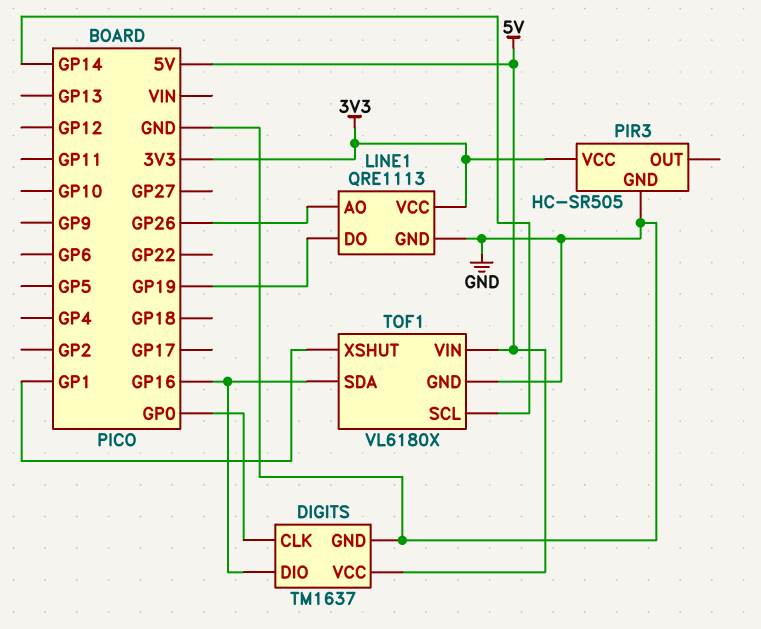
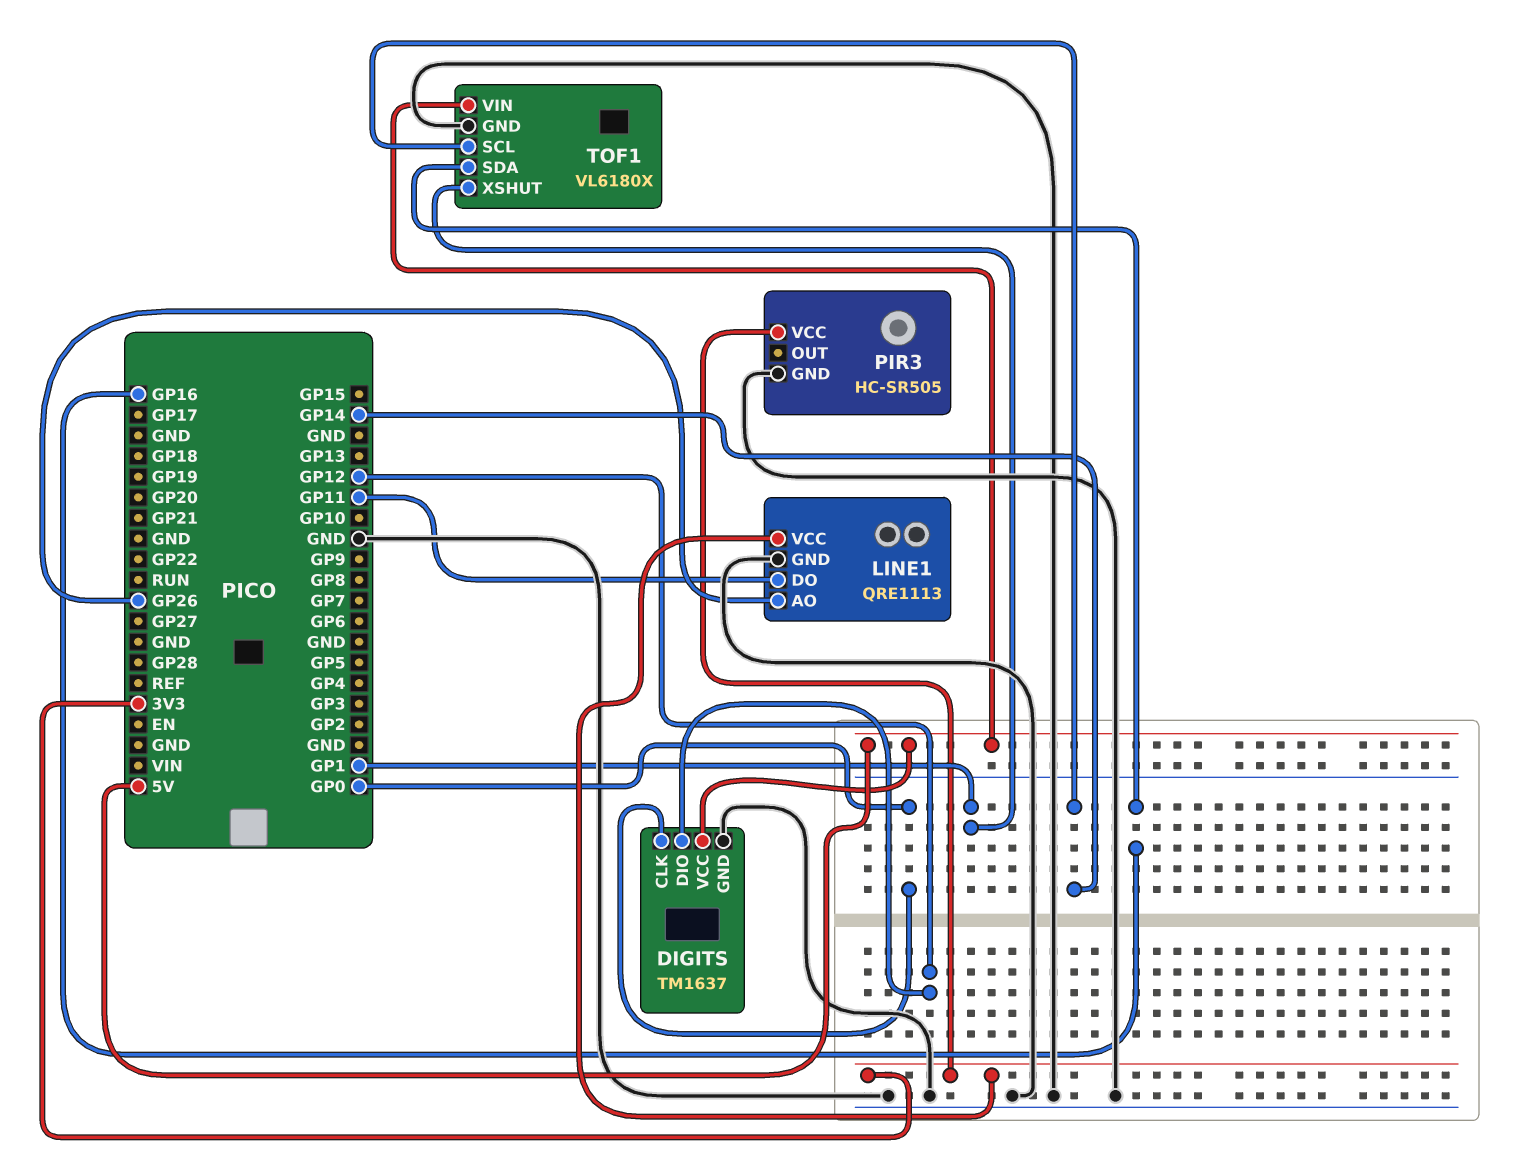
DIGITS pin DIO: GP16 -> GP12
LINE1 pin DO: GP19 -> GP11

